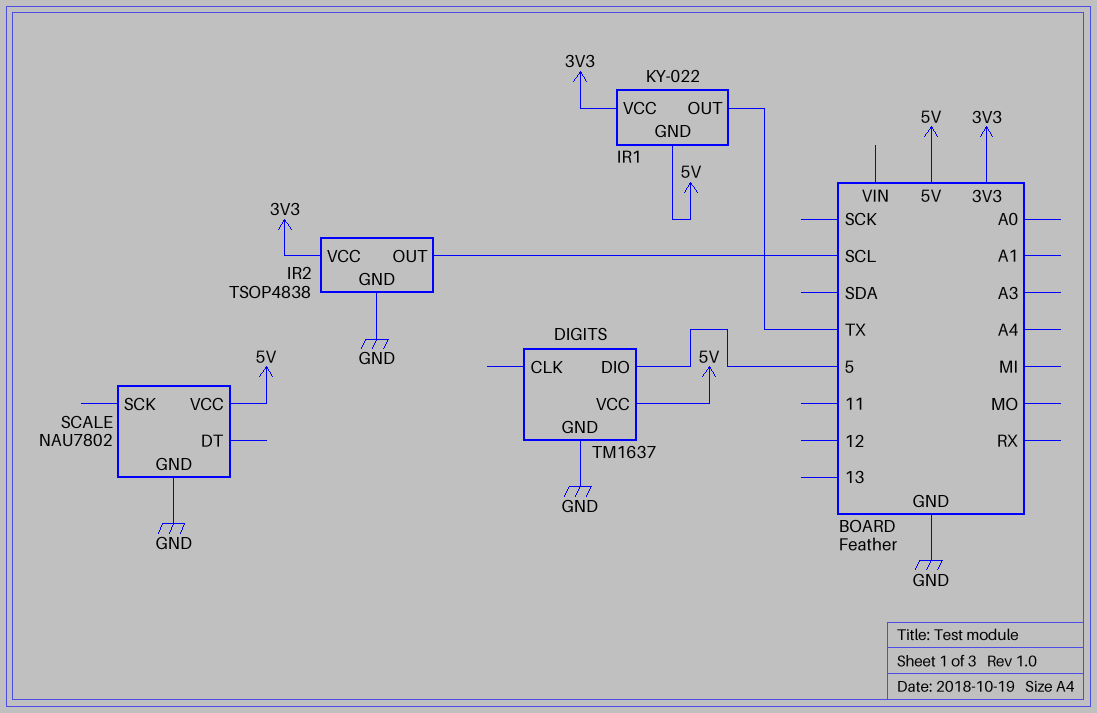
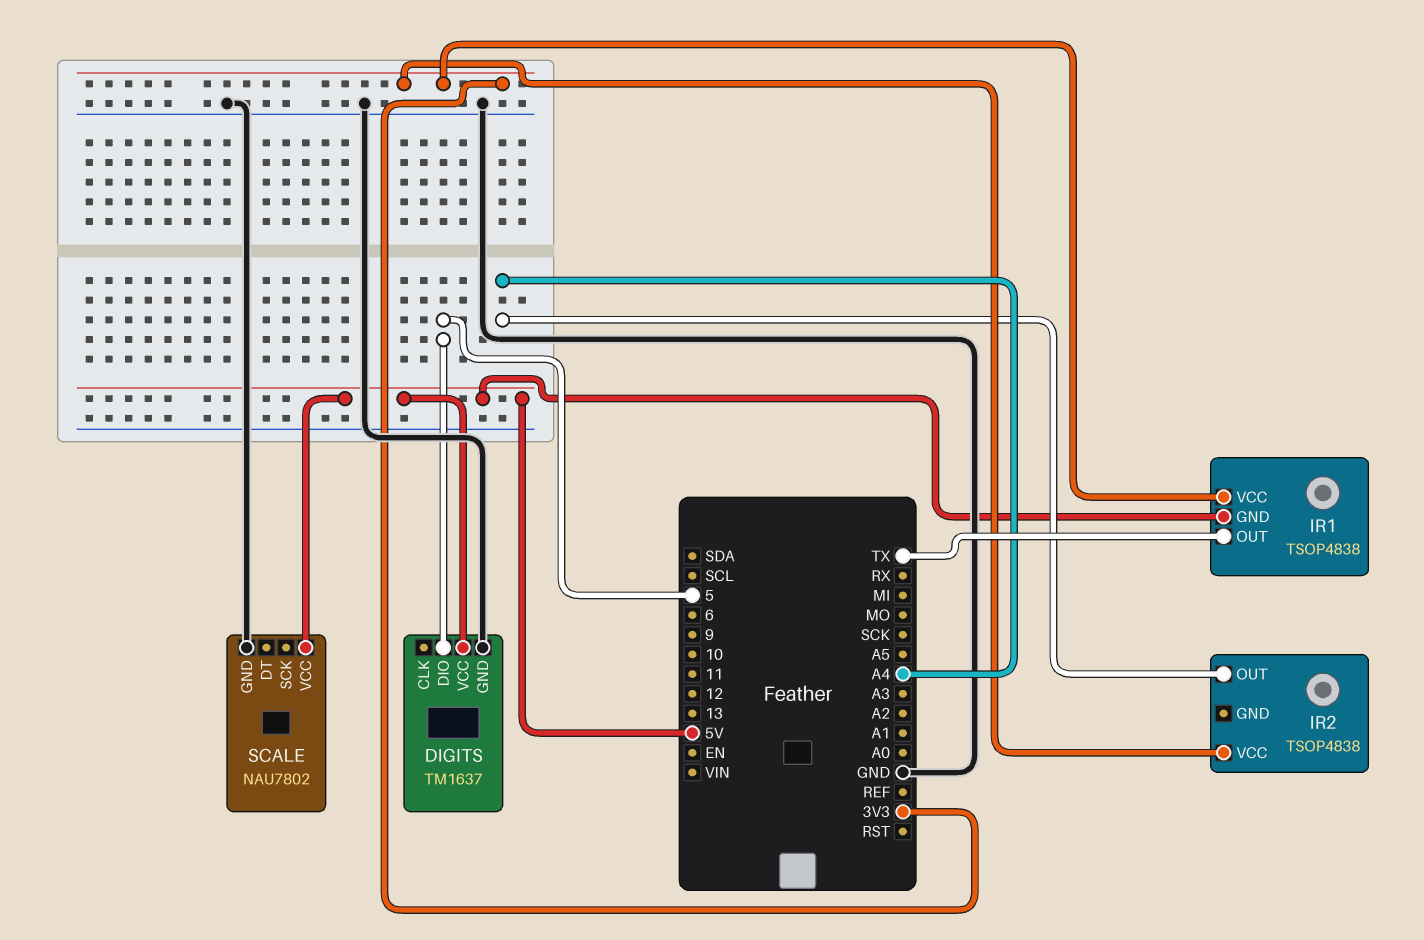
IR1: KY-022 -> TSOP4838
IR2 pin GND: GND -> none
IR2 pin OUT: SCL -> A4

